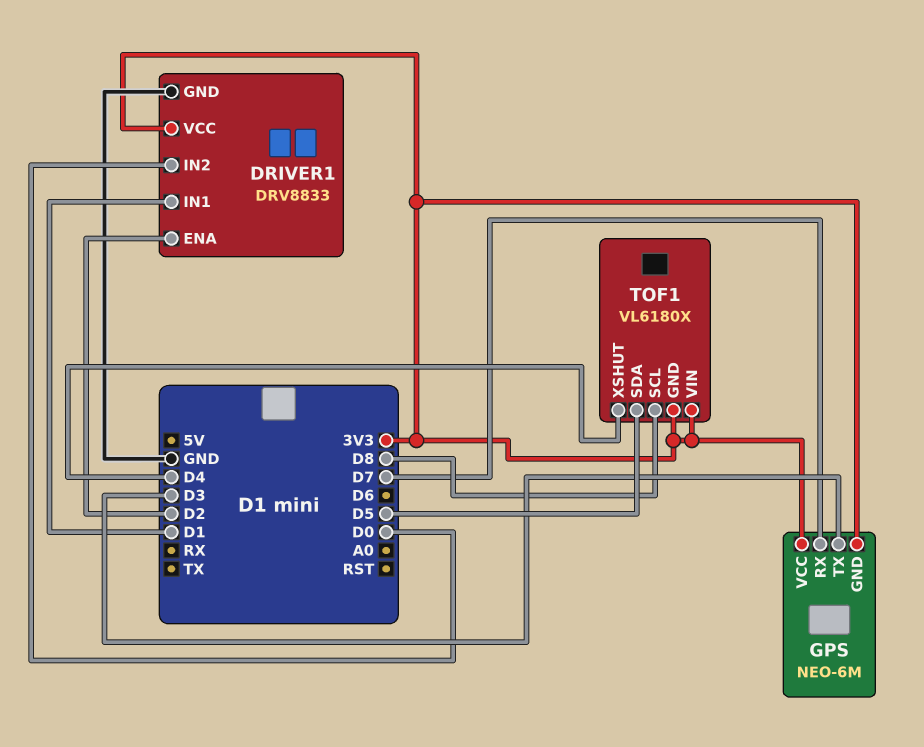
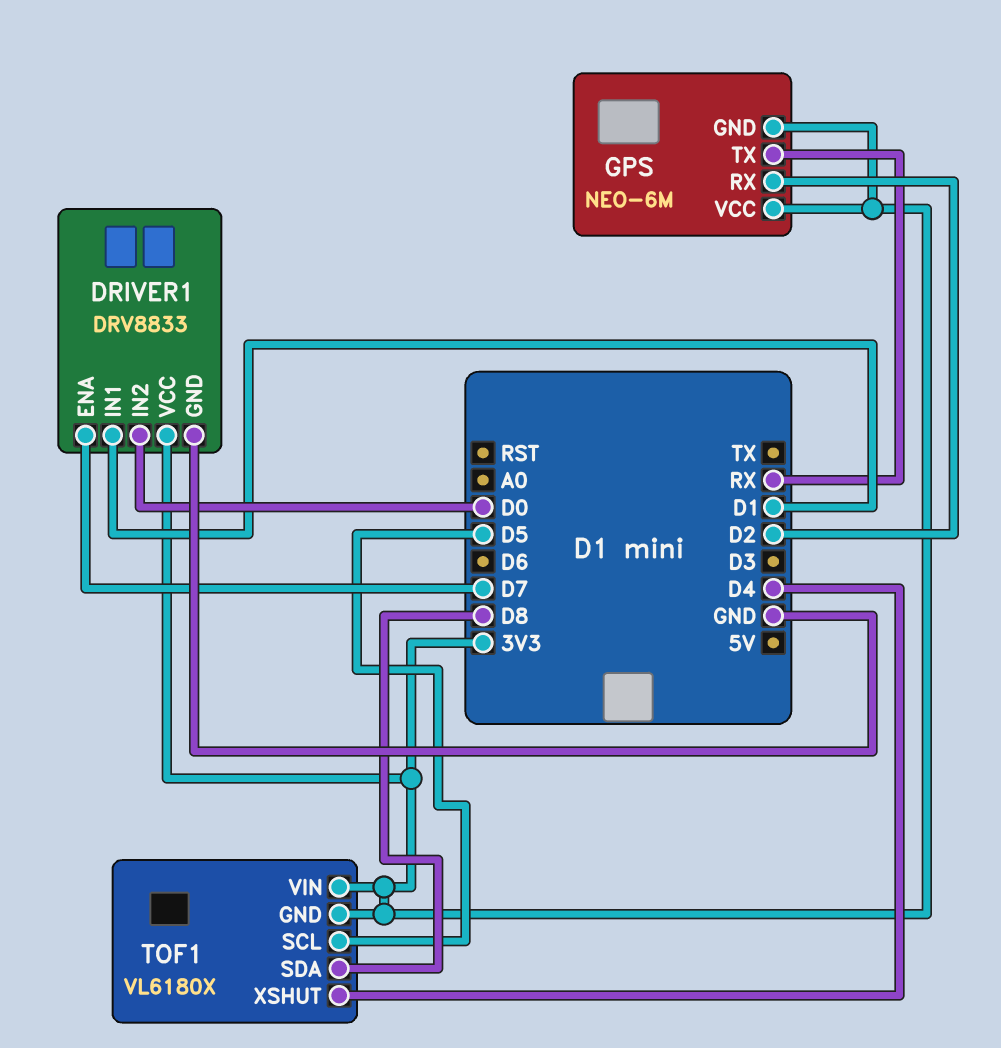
DRIVER1 pin ENA: D2 -> D7
GPS pin RX: D7 -> D2
GPS pin TX: D3 -> RX
TOF1 pin SCL: D8 -> D5
TOF1 pin SDA: D5 -> D8

